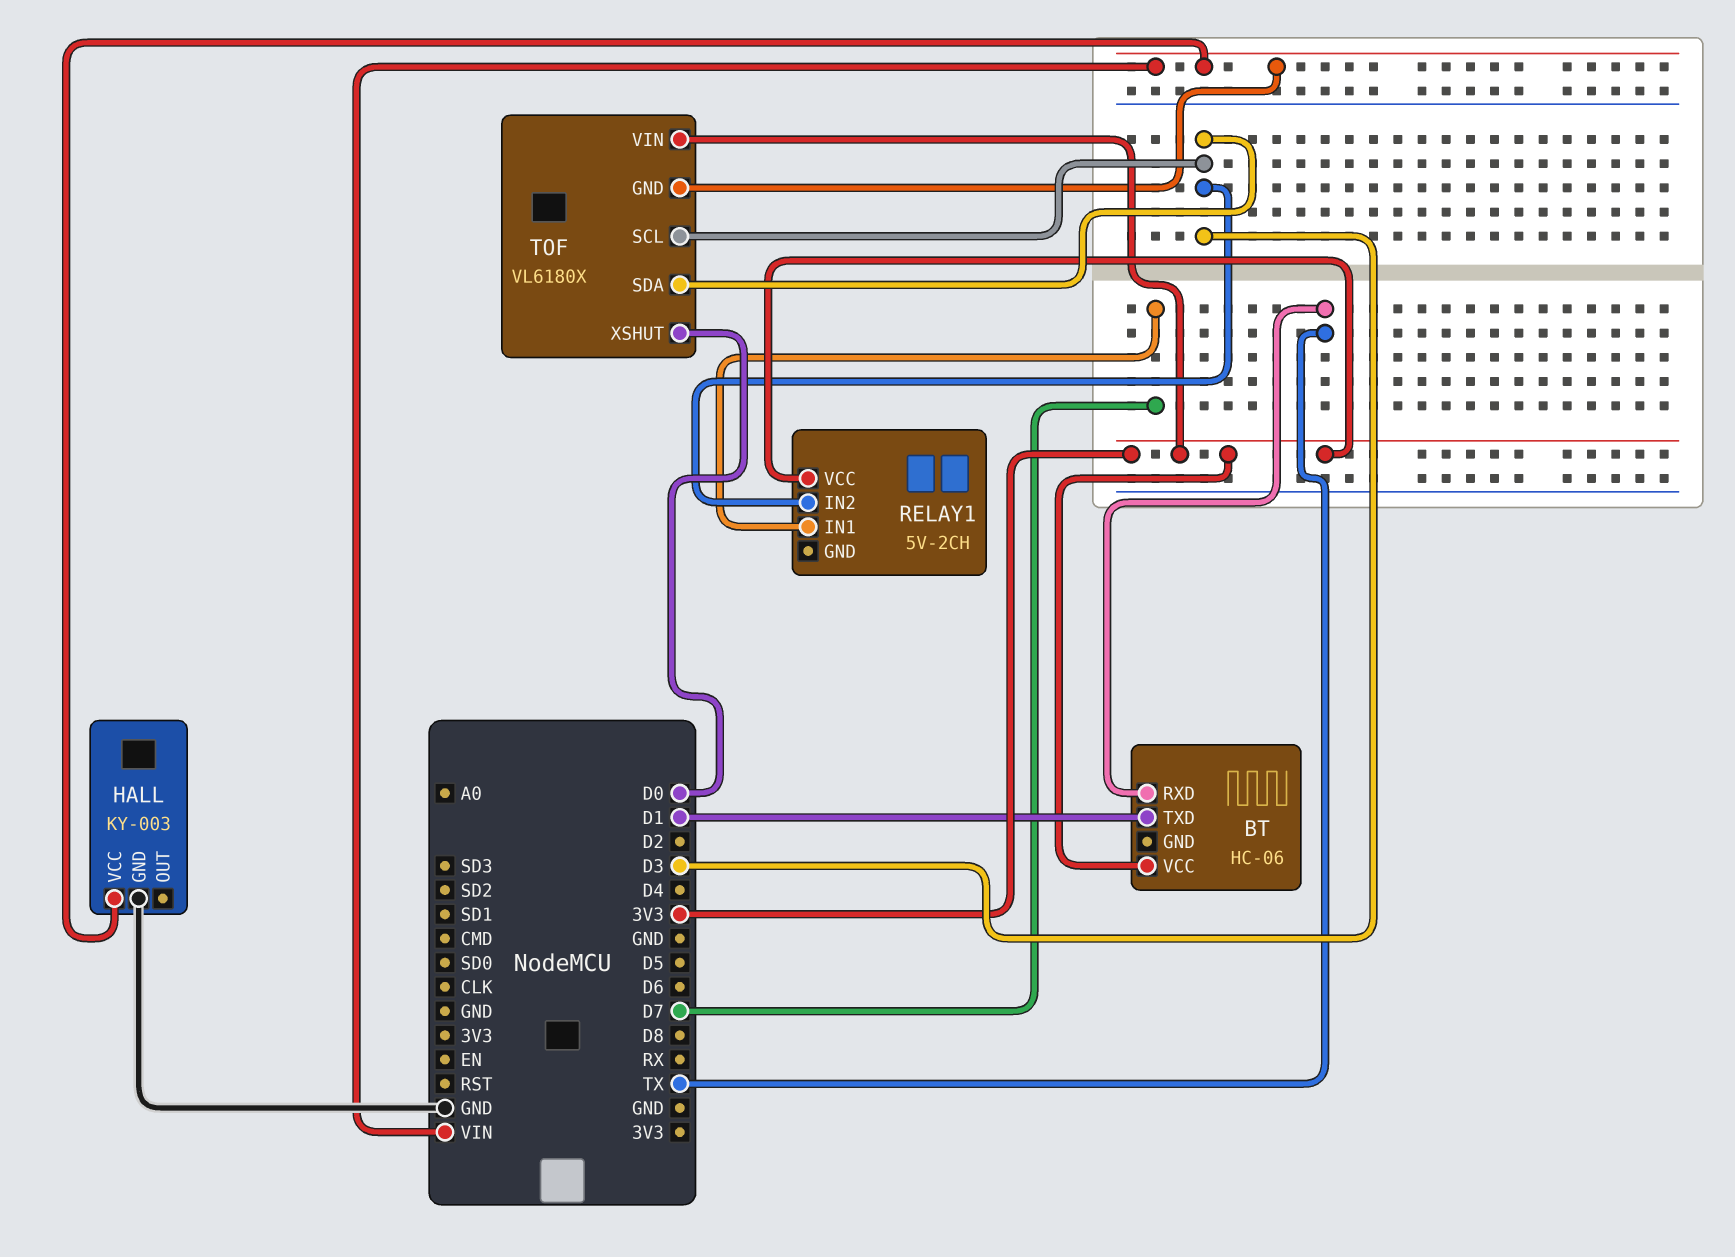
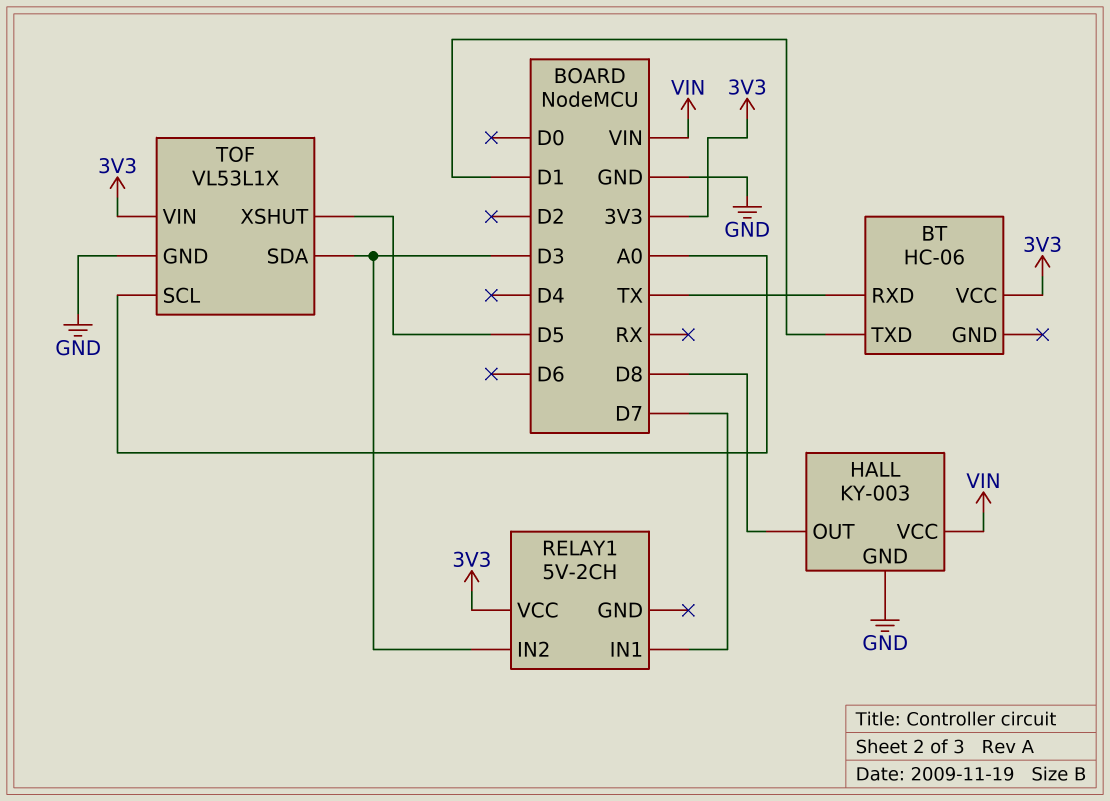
HALL pin OUT: none -> D8
TOF: VL6180X -> VL53L1X
TOF pin GND: VIN -> GND
TOF pin SCL: D3 -> A0
TOF pin XSHUT: D0 -> D5

